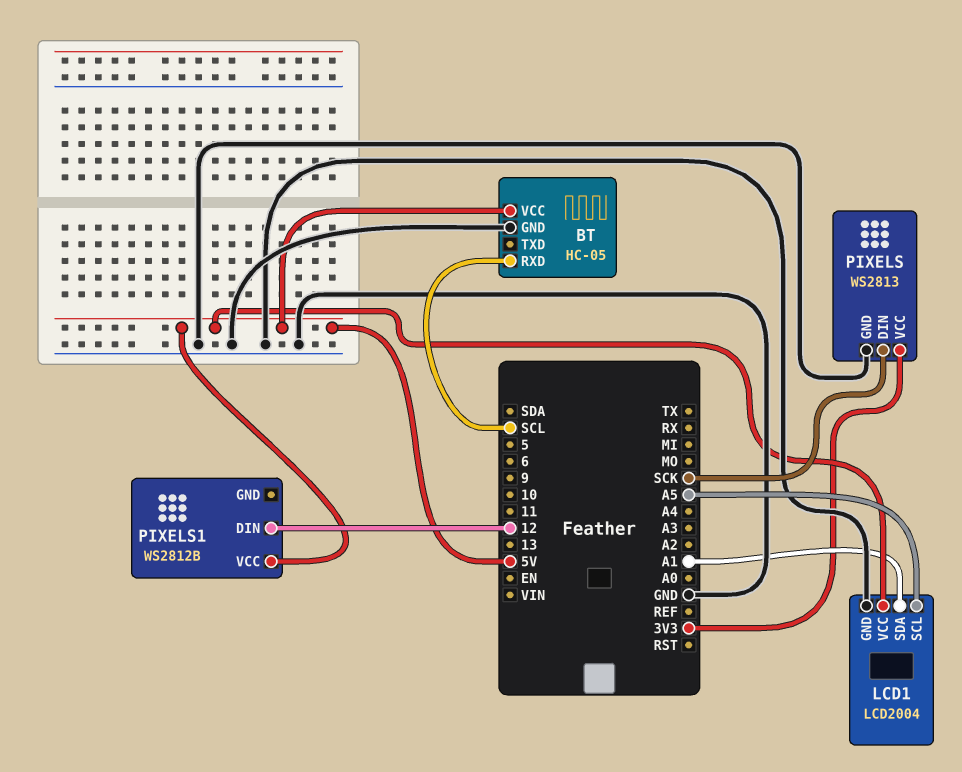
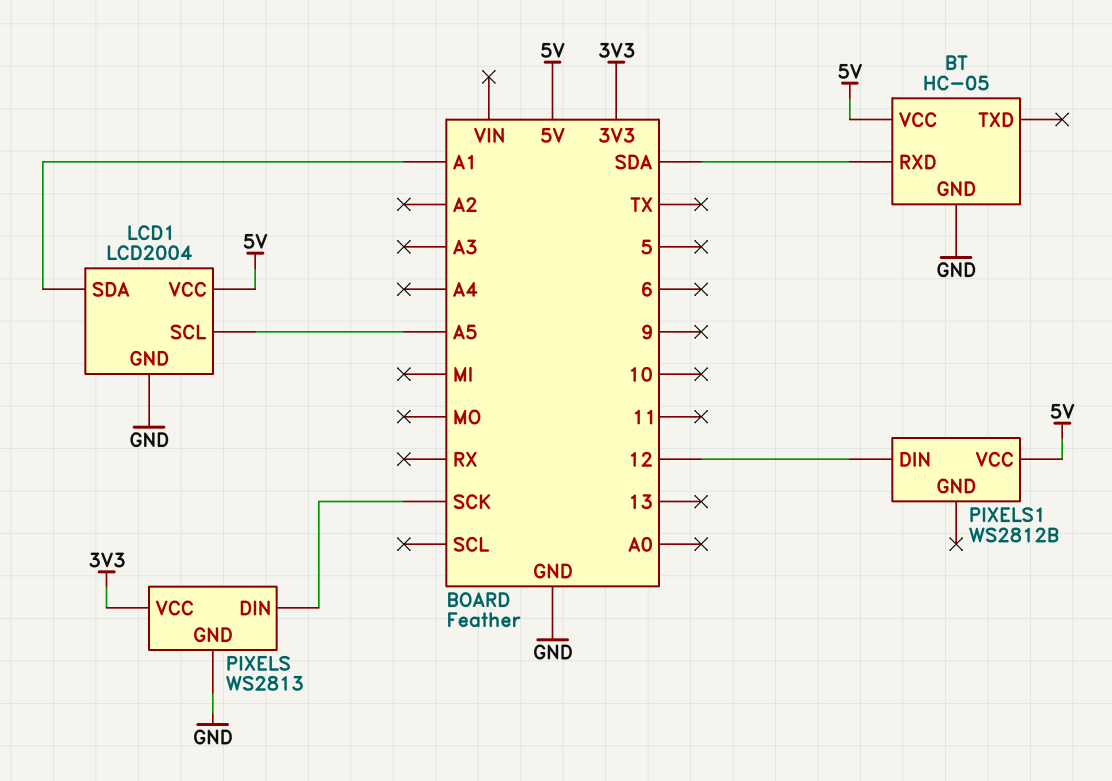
BT pin RXD: SCL -> SDA

